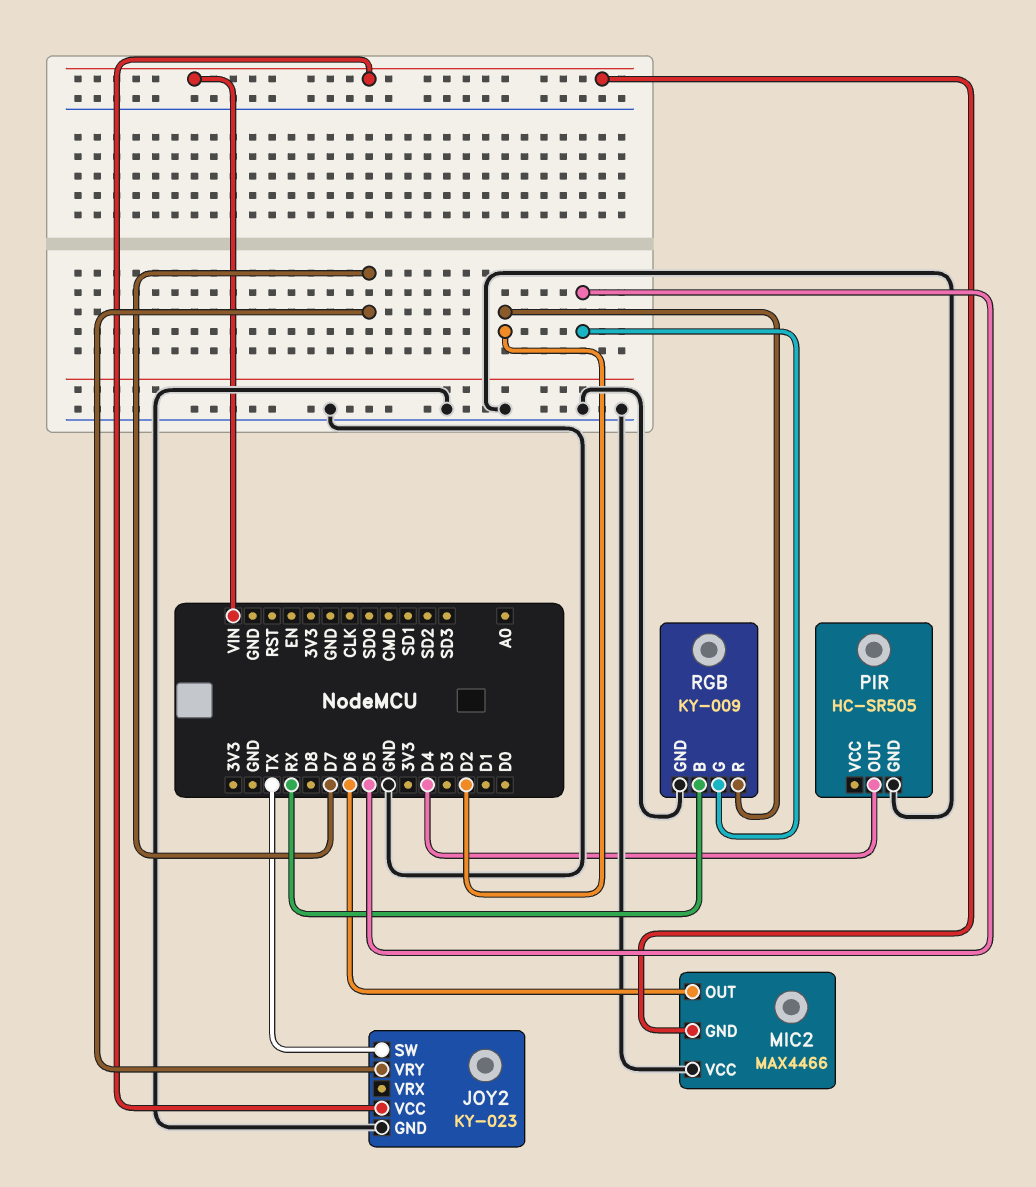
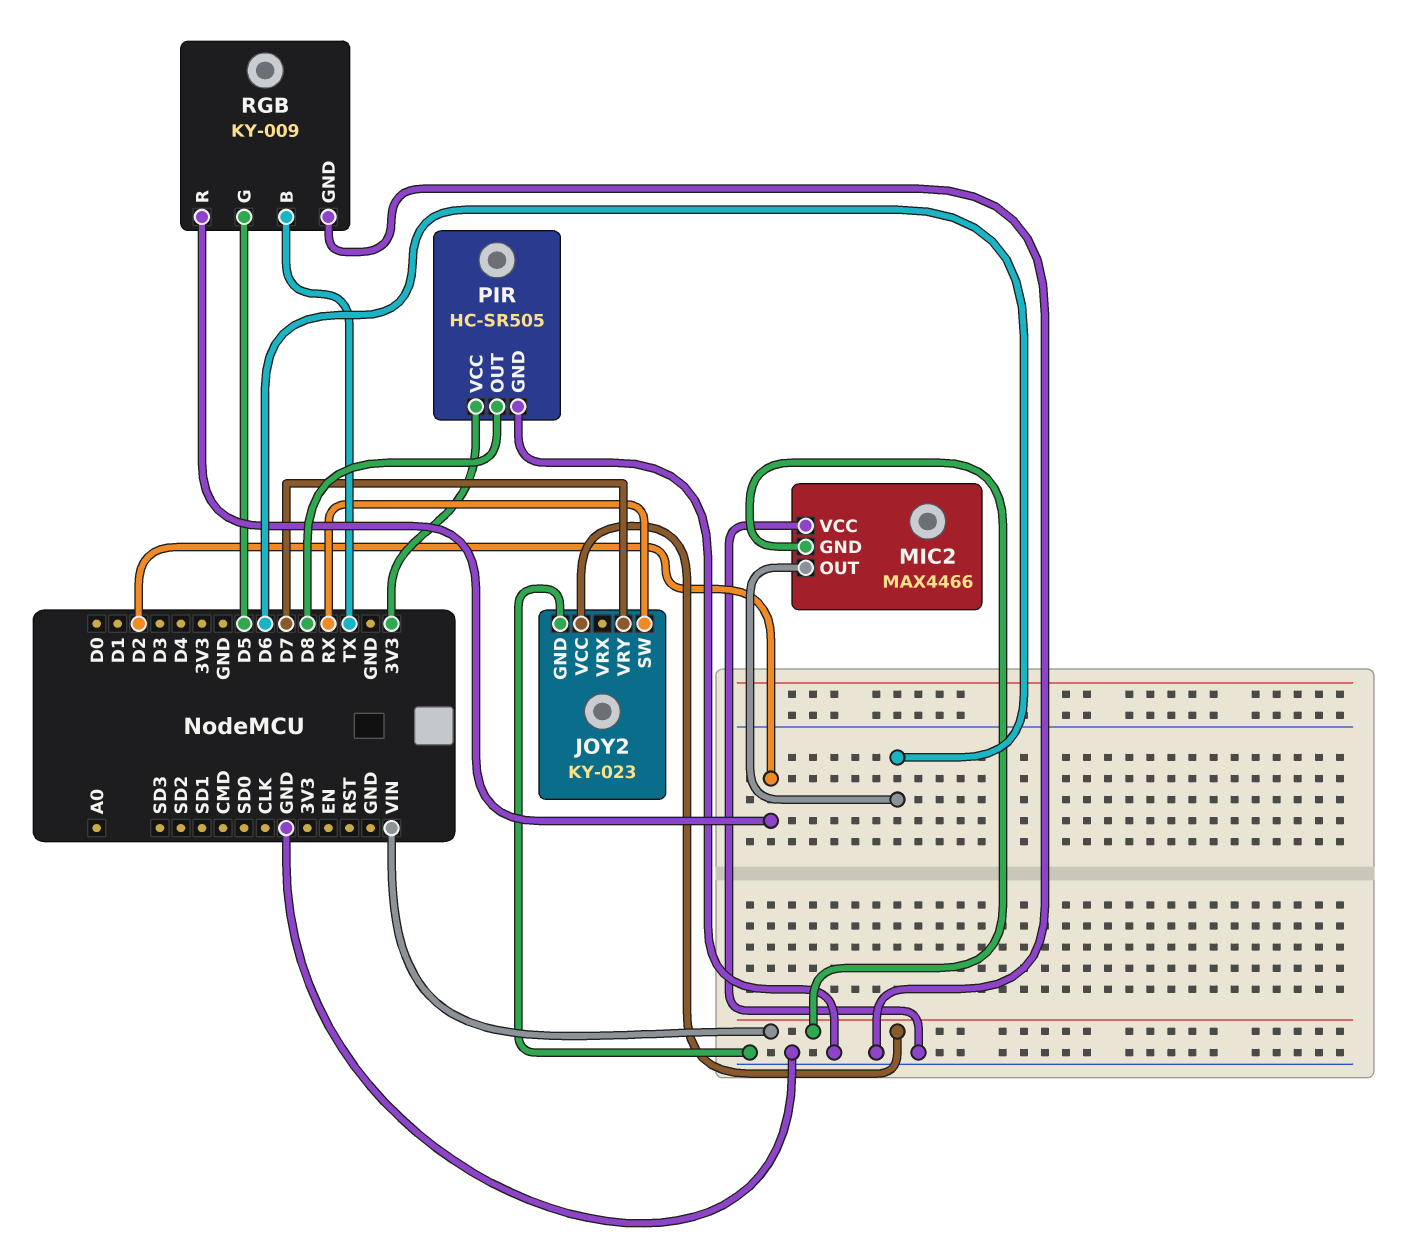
JOY2 pin SW: TX -> RX
PIR pin OUT: D4 -> D8
PIR pin VCC: none -> 3V3
RGB pin B: RX -> TX

